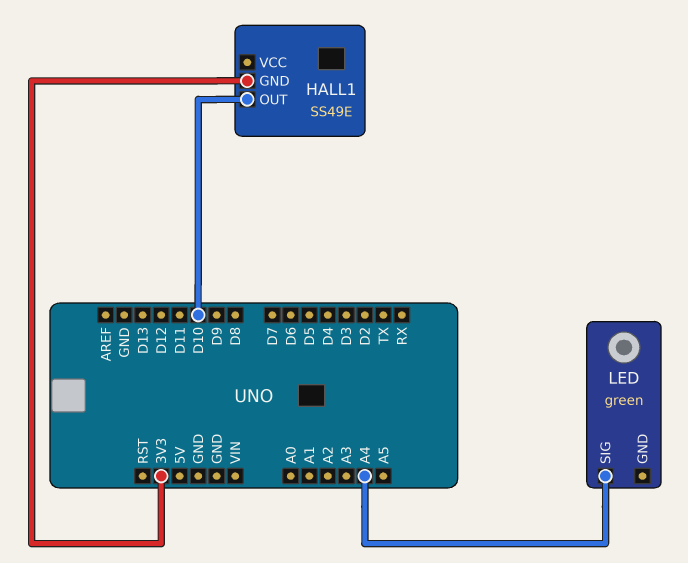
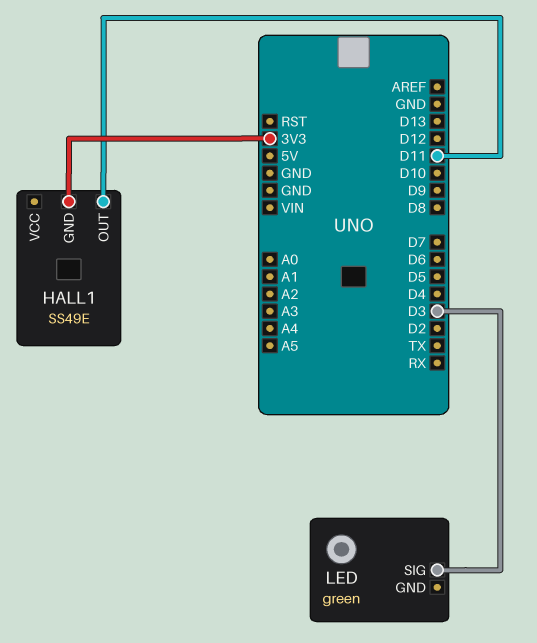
HALL1 pin OUT: D10 -> D11
LED pin SIG: A4 -> D3

